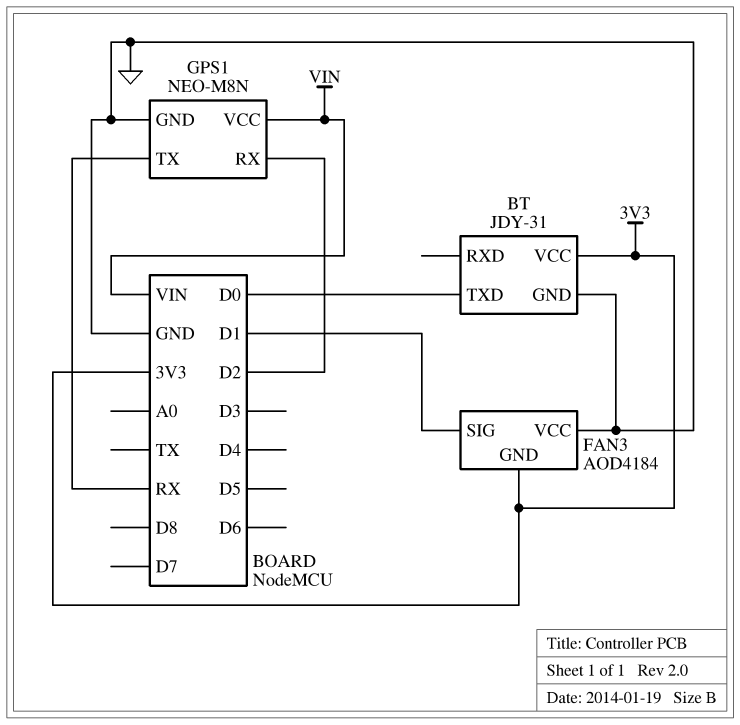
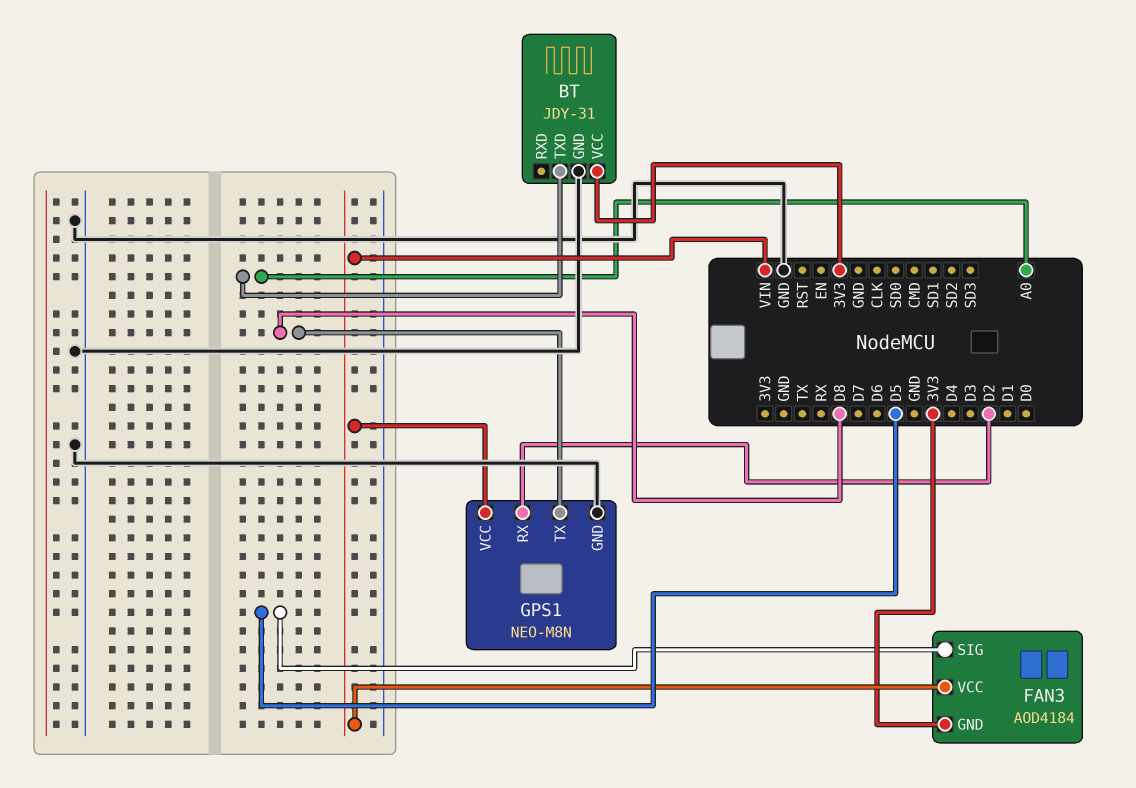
BT pin TXD: D0 -> A0
FAN3 pin SIG: D1 -> D5
FAN3 pin VCC: GND -> VIN
GPS1 pin TX: RX -> D8

